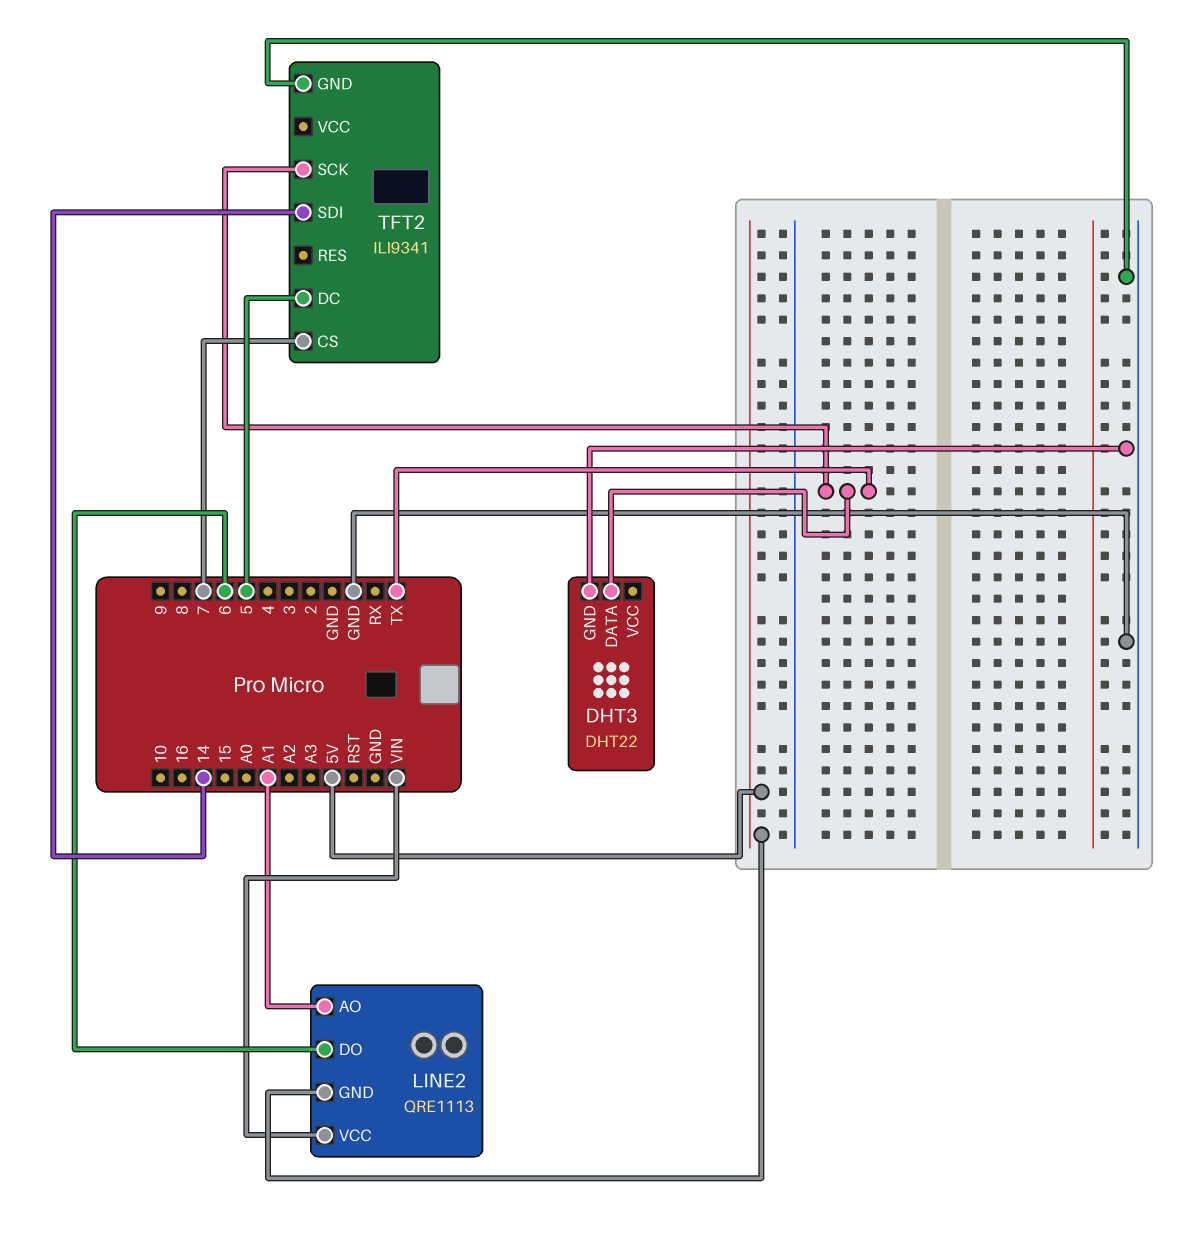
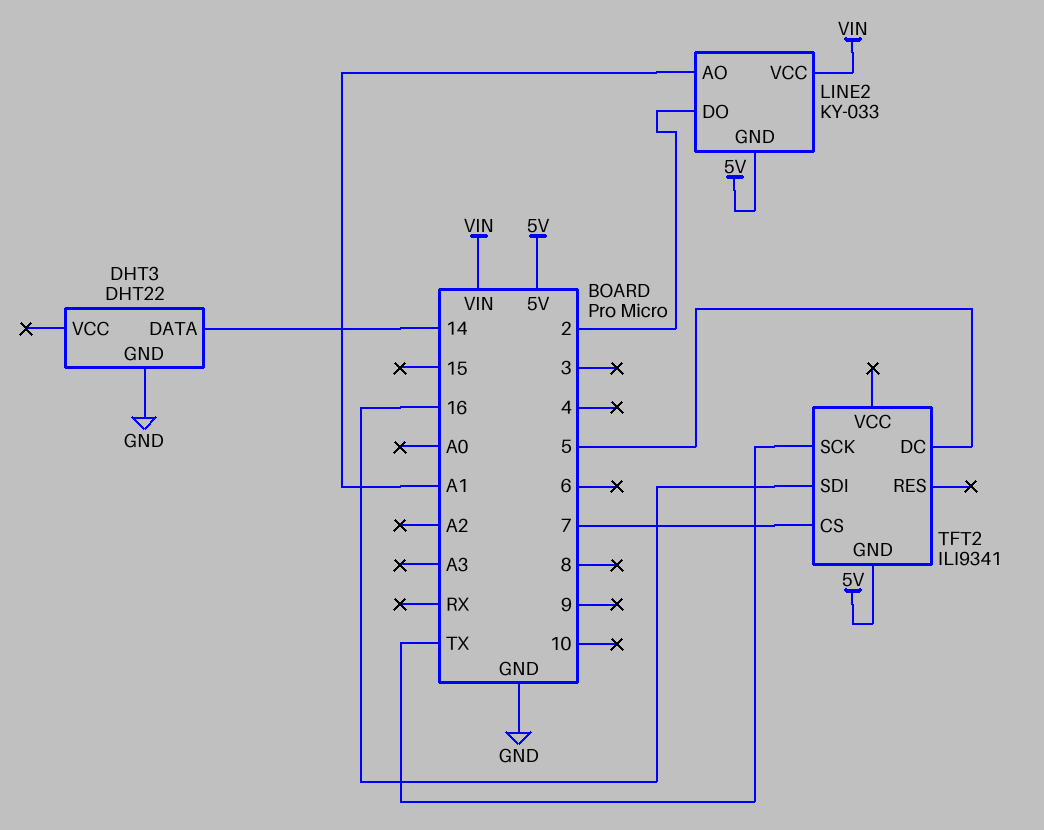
DHT3 pin DATA: TX -> 14
LINE2: QRE1113 -> KY-033
LINE2 pin DO: 6 -> 2
TFT2 pin GND: GND -> 5V
TFT2 pin SDI: 14 -> 16

